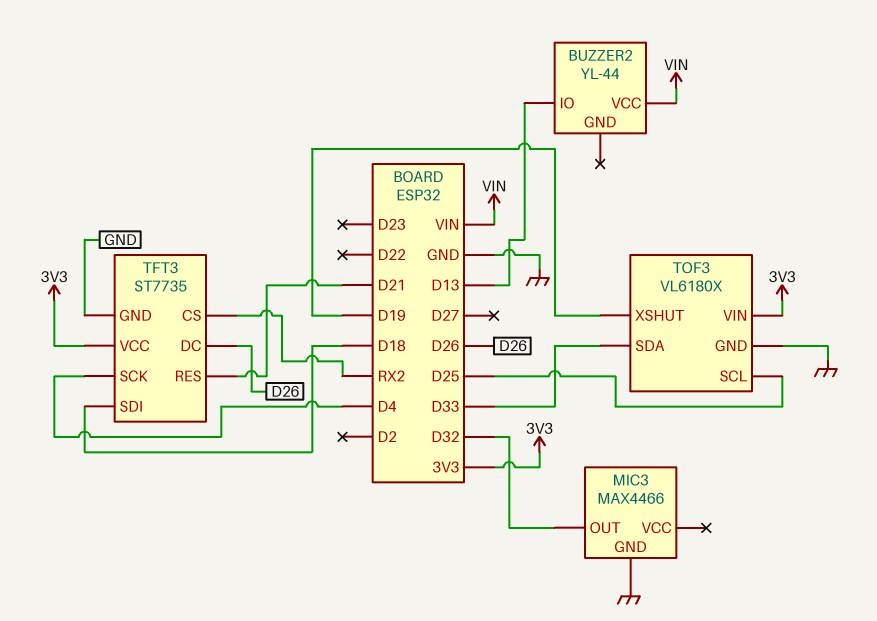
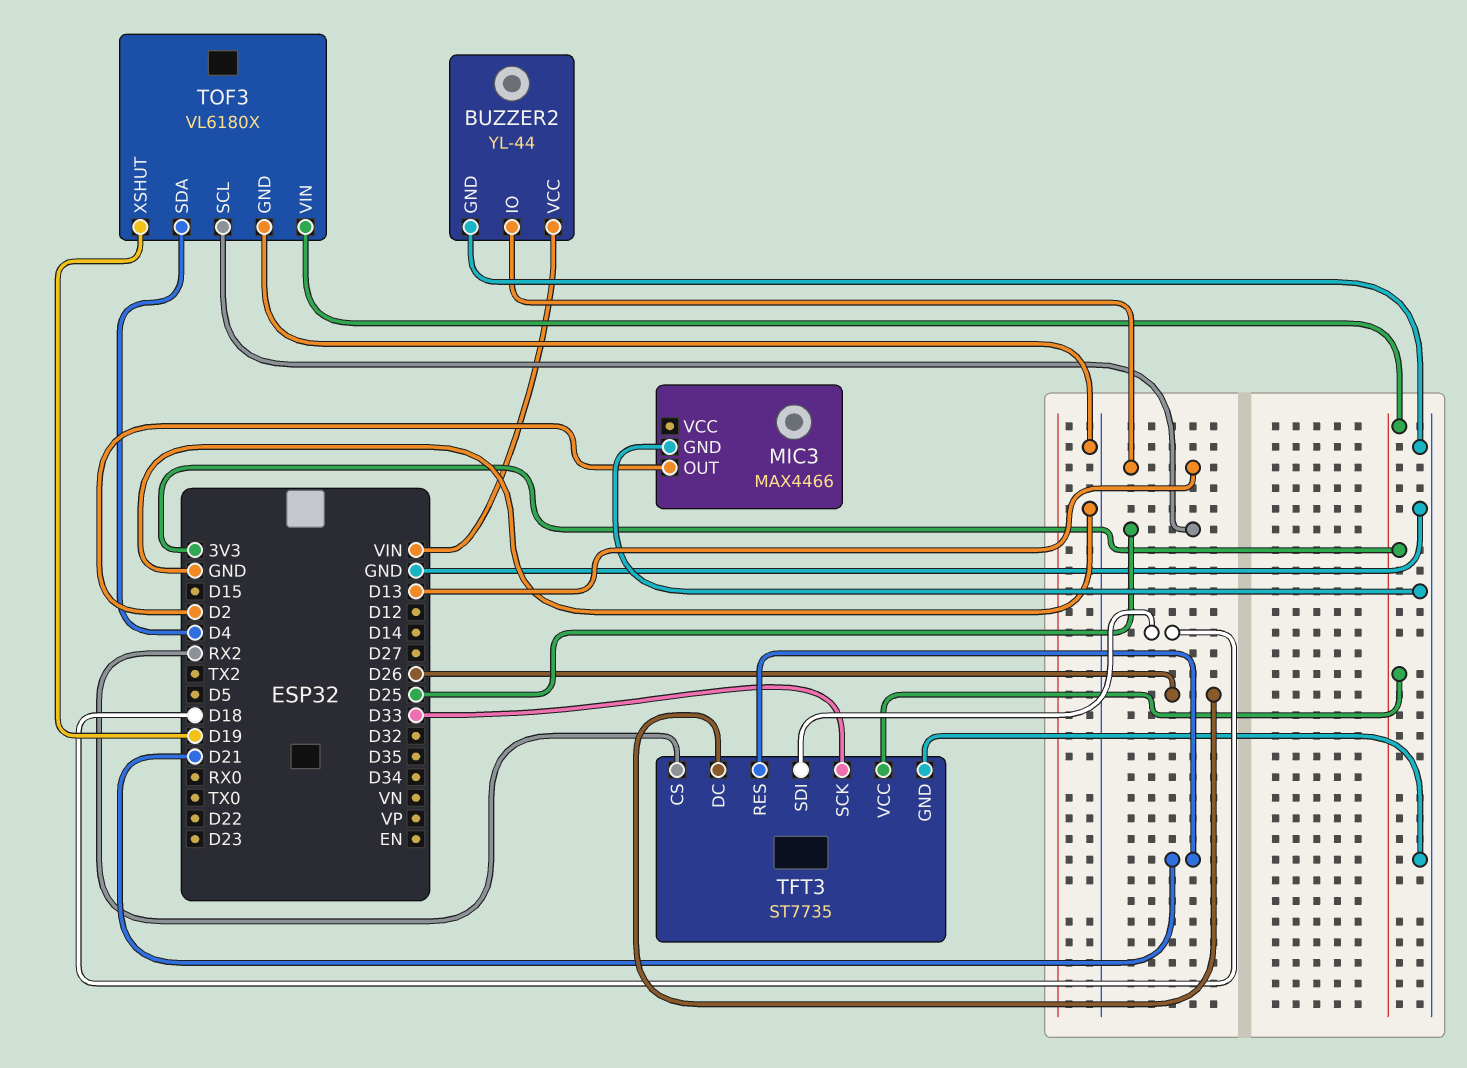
BUZZER2 pin GND: none -> GND
MIC3 pin OUT: D32 -> D2
TFT3 pin SCK: D4 -> D33
TOF3 pin SDA: D33 -> D4

